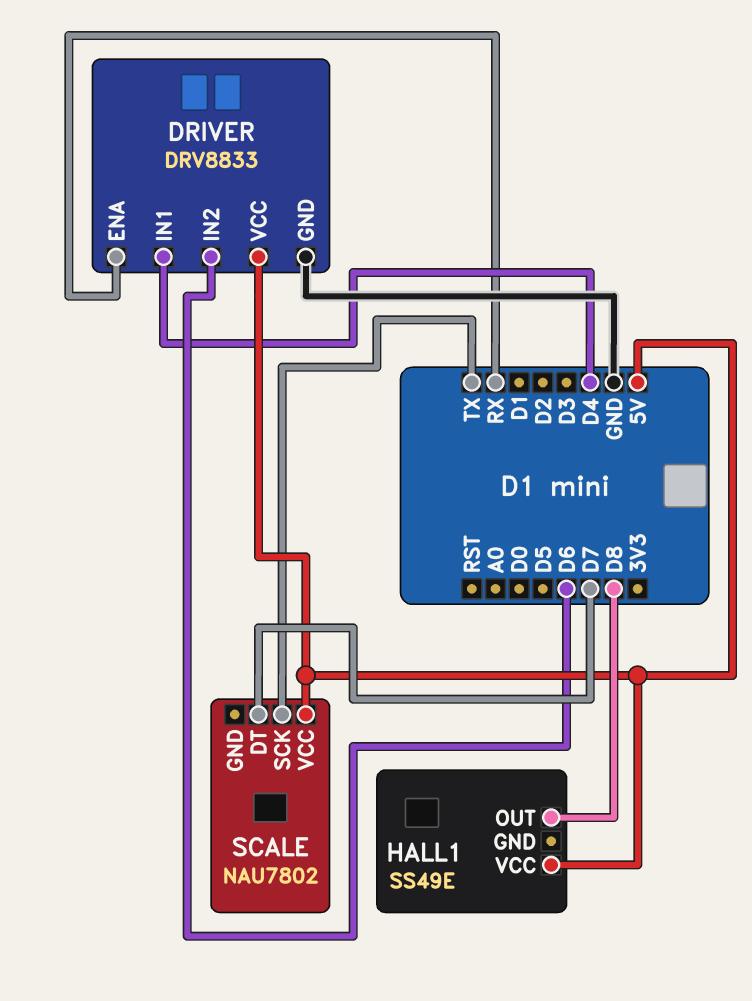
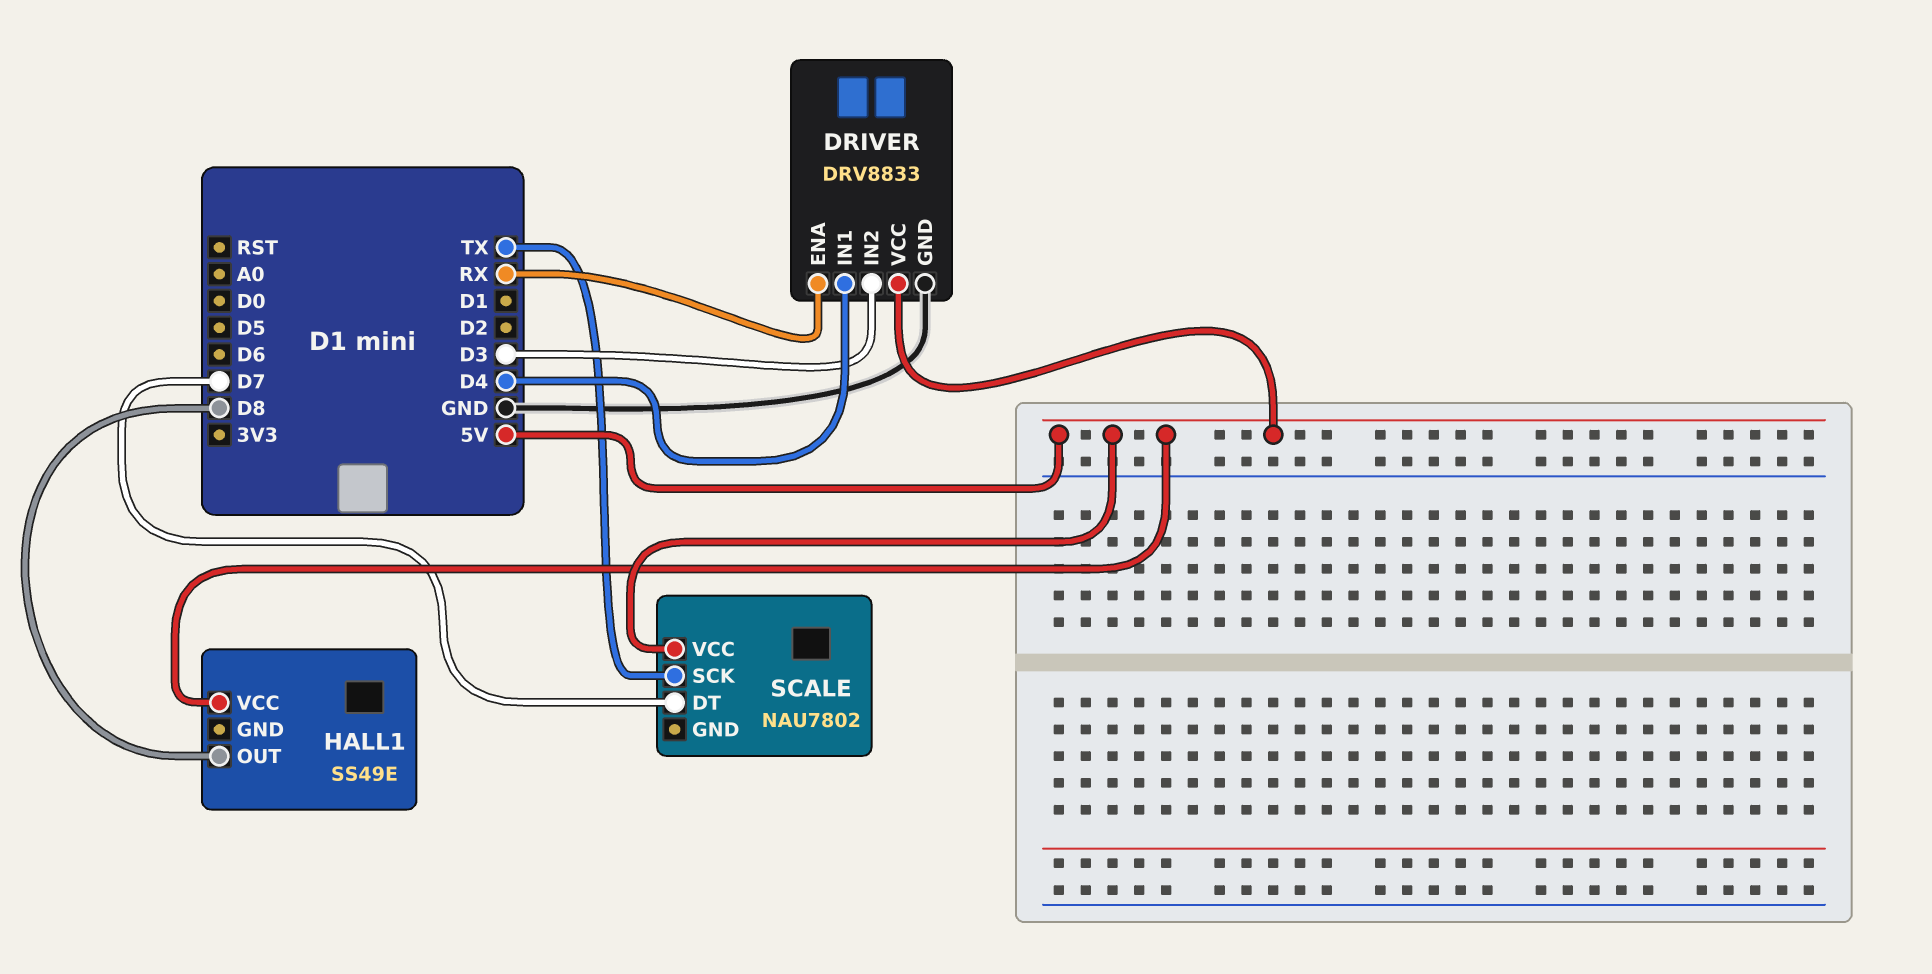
DRIVER pin IN2: D6 -> D3

